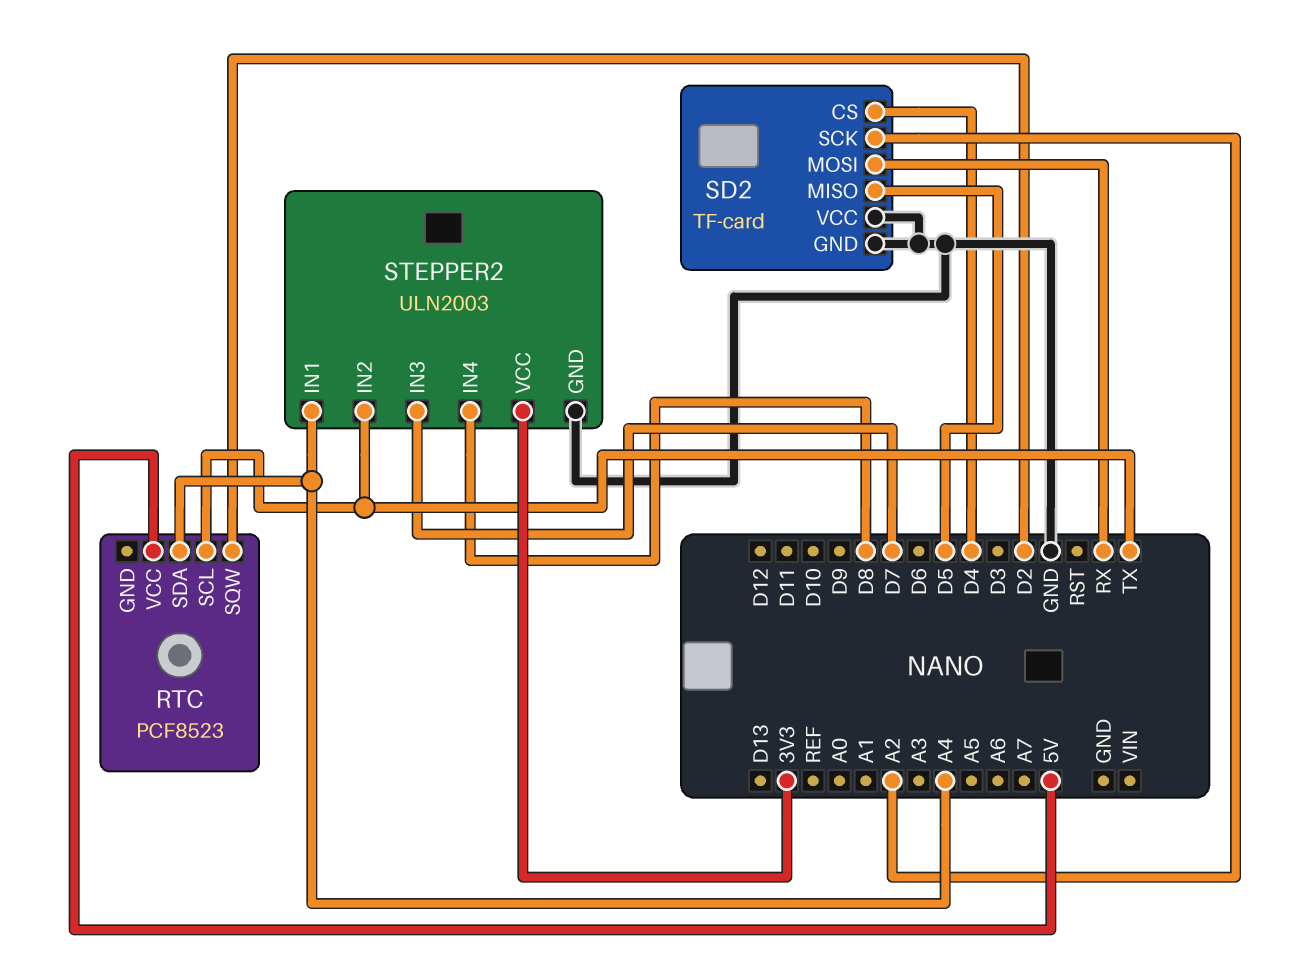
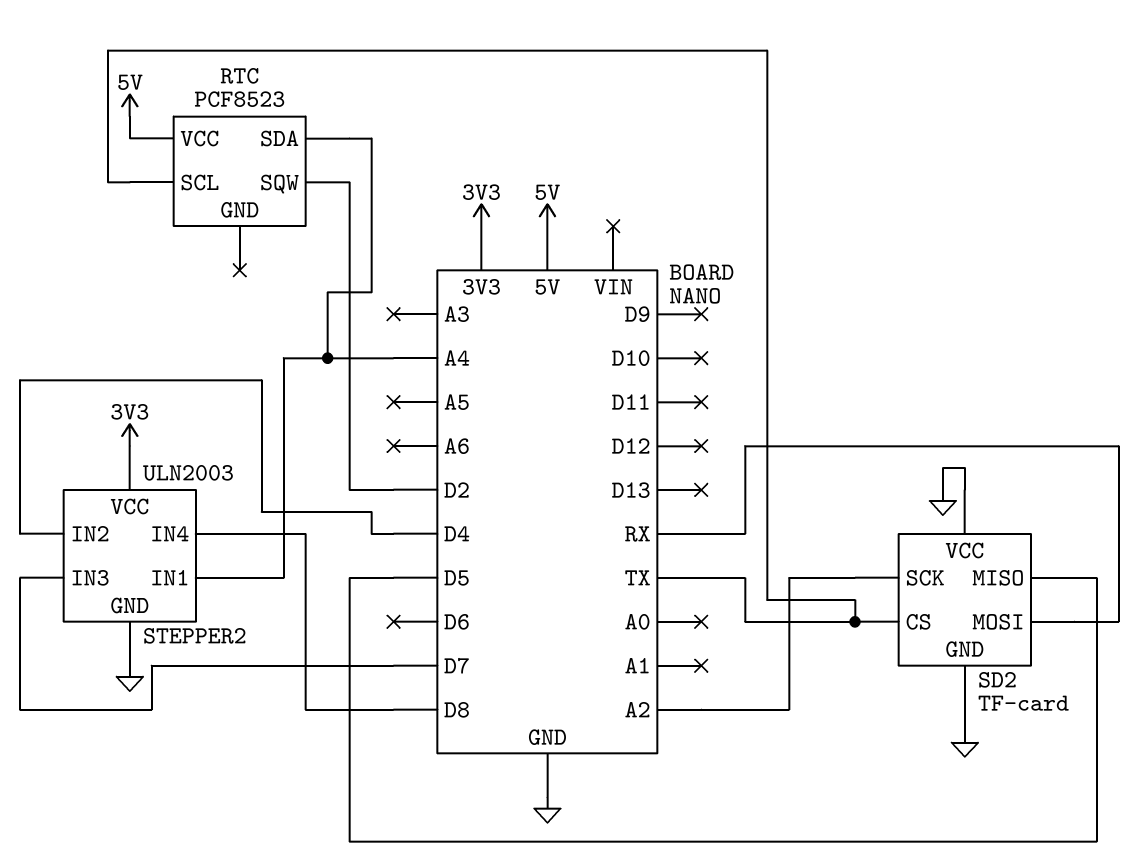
SD2 pin CS: D4 -> TX
STEPPER2 pin IN2: TX -> D4

